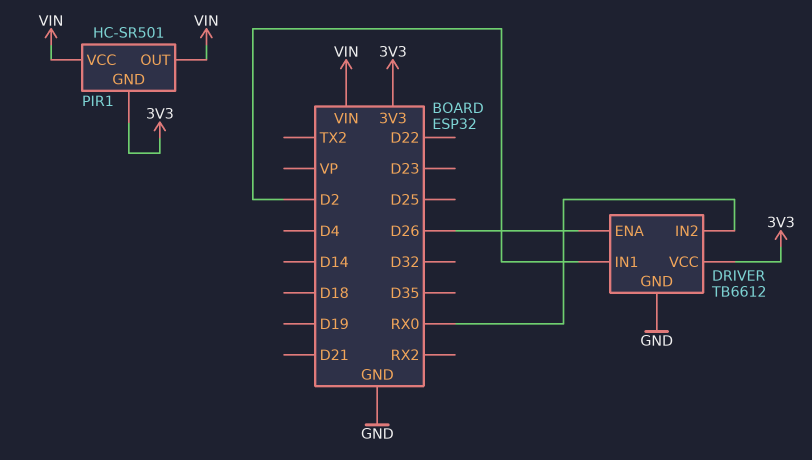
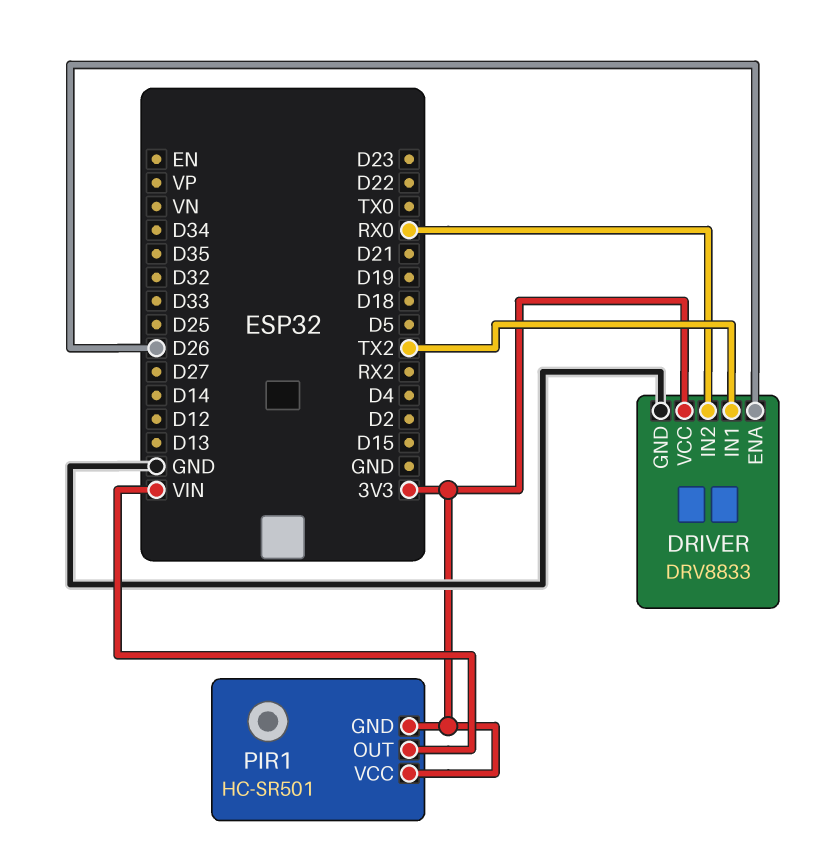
DRIVER: TB6612 -> DRV8833
DRIVER pin IN1: D2 -> TX2
PIR1 pin VCC: VIN -> 3V3

